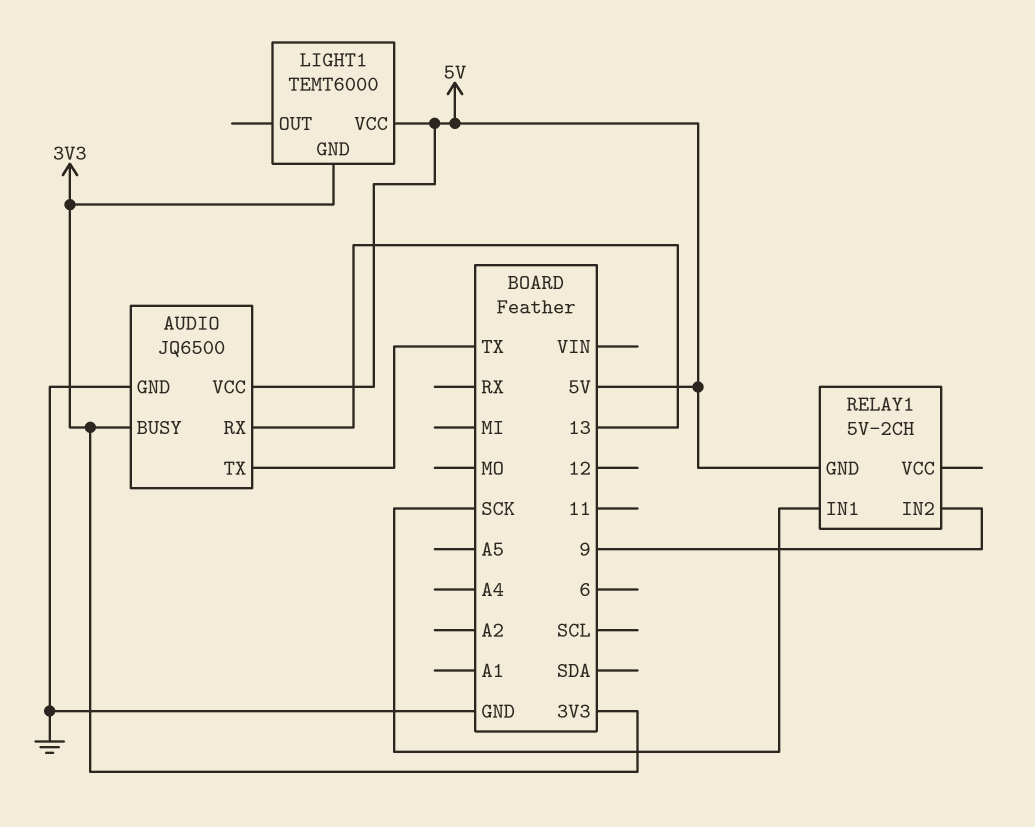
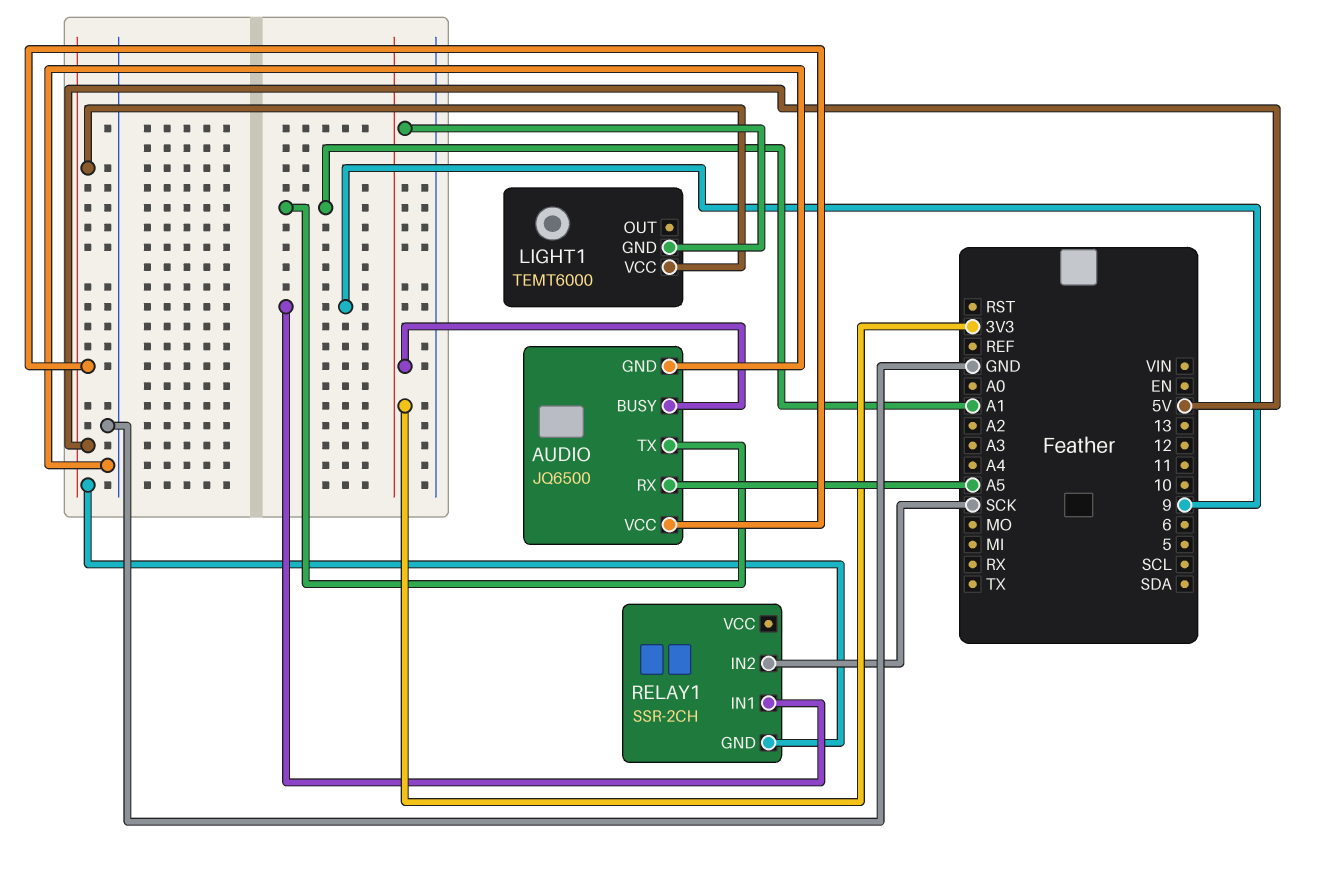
AUDIO pin RX: 13 -> A5
AUDIO pin TX: TX -> A1
RELAY1: 5V-2CH -> SSR-2CH
RELAY1 pin IN1: SCK -> 9
RELAY1 pin IN2: 9 -> SCK

